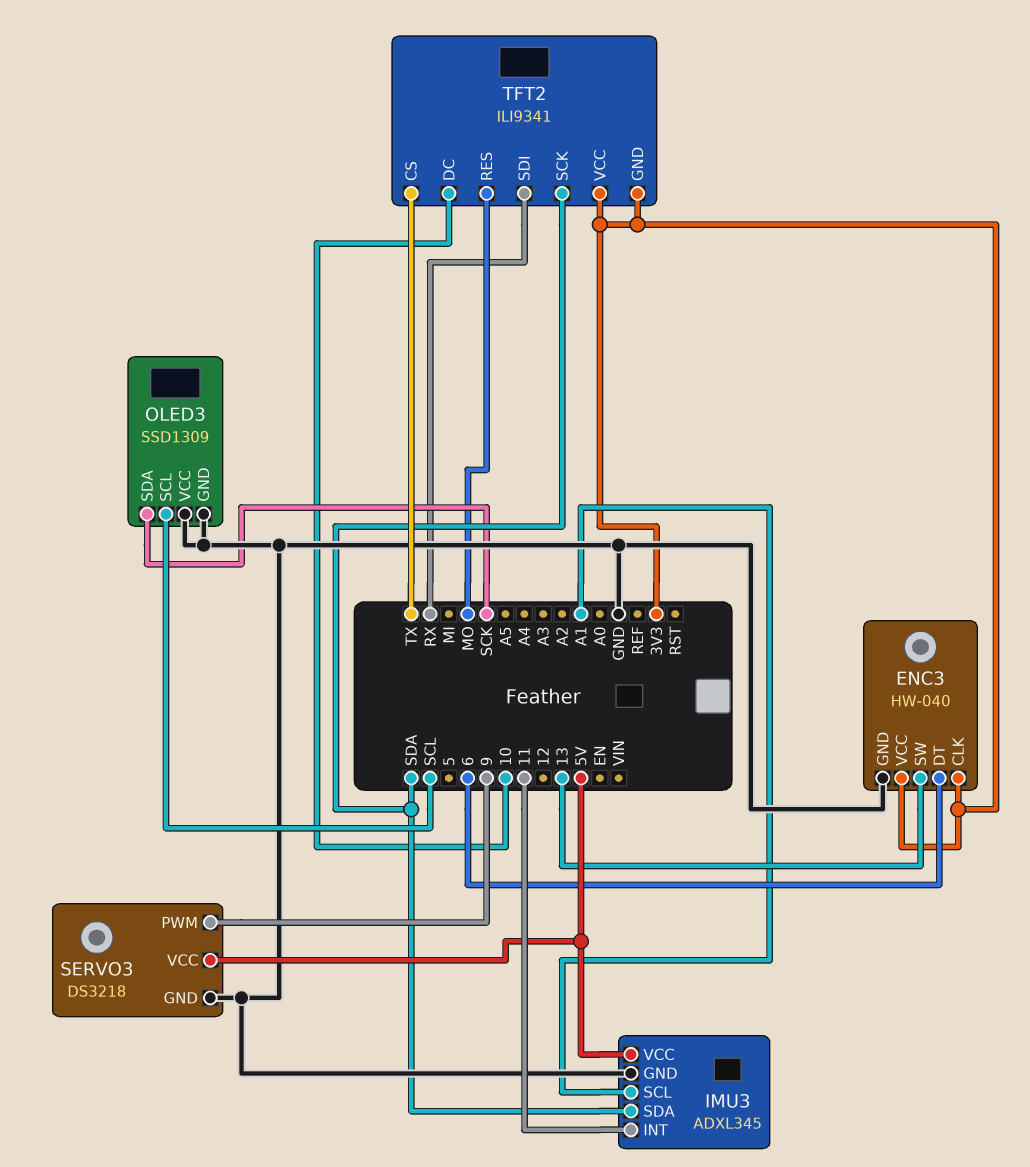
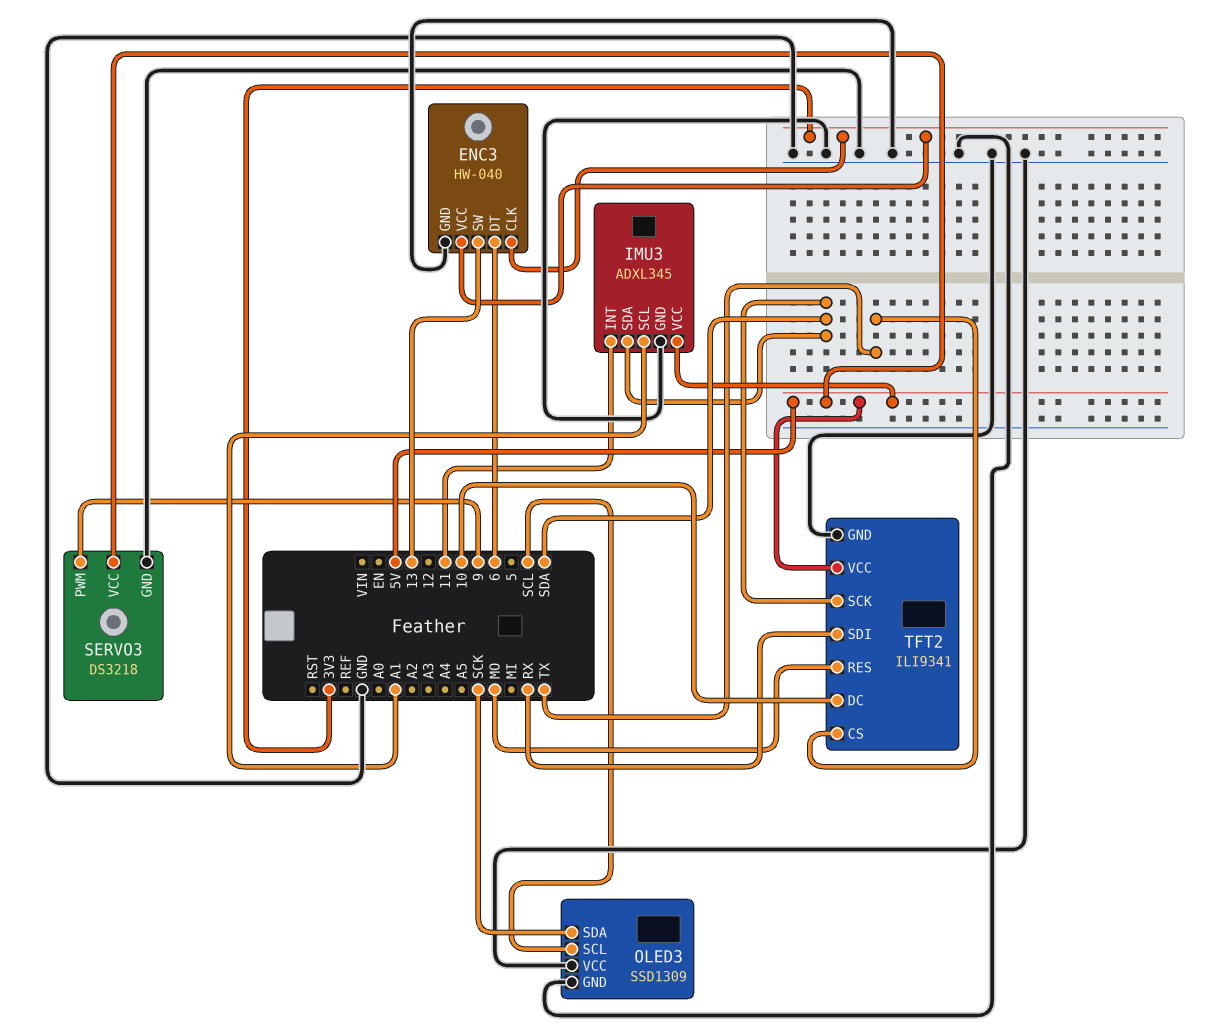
TFT2 pin GND: 3V3 -> GND
TFT2 pin VCC: 3V3 -> 5V

